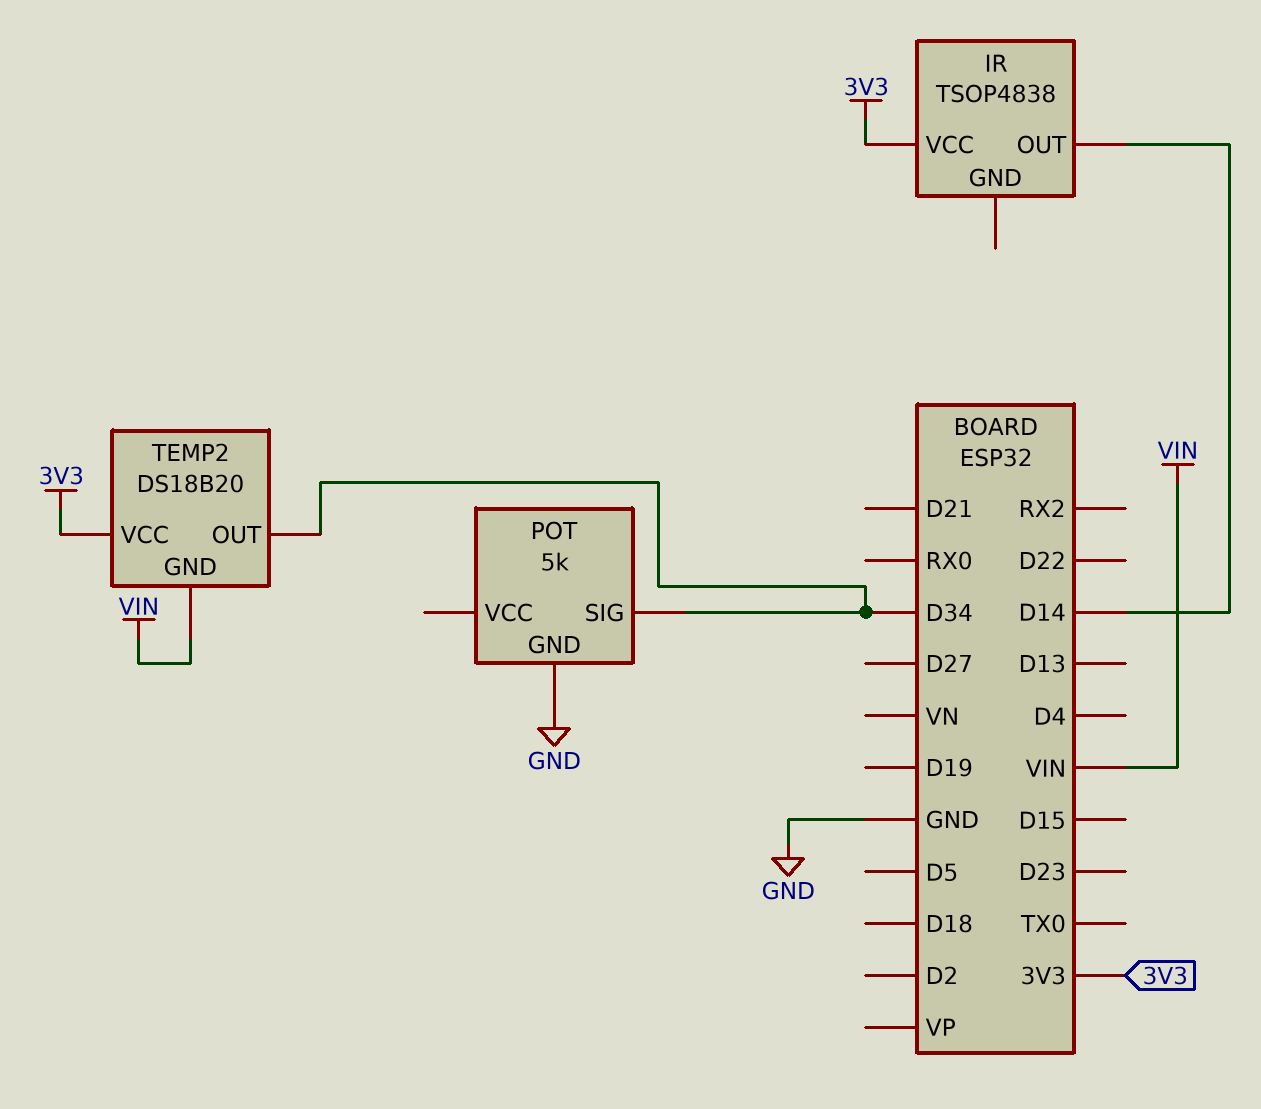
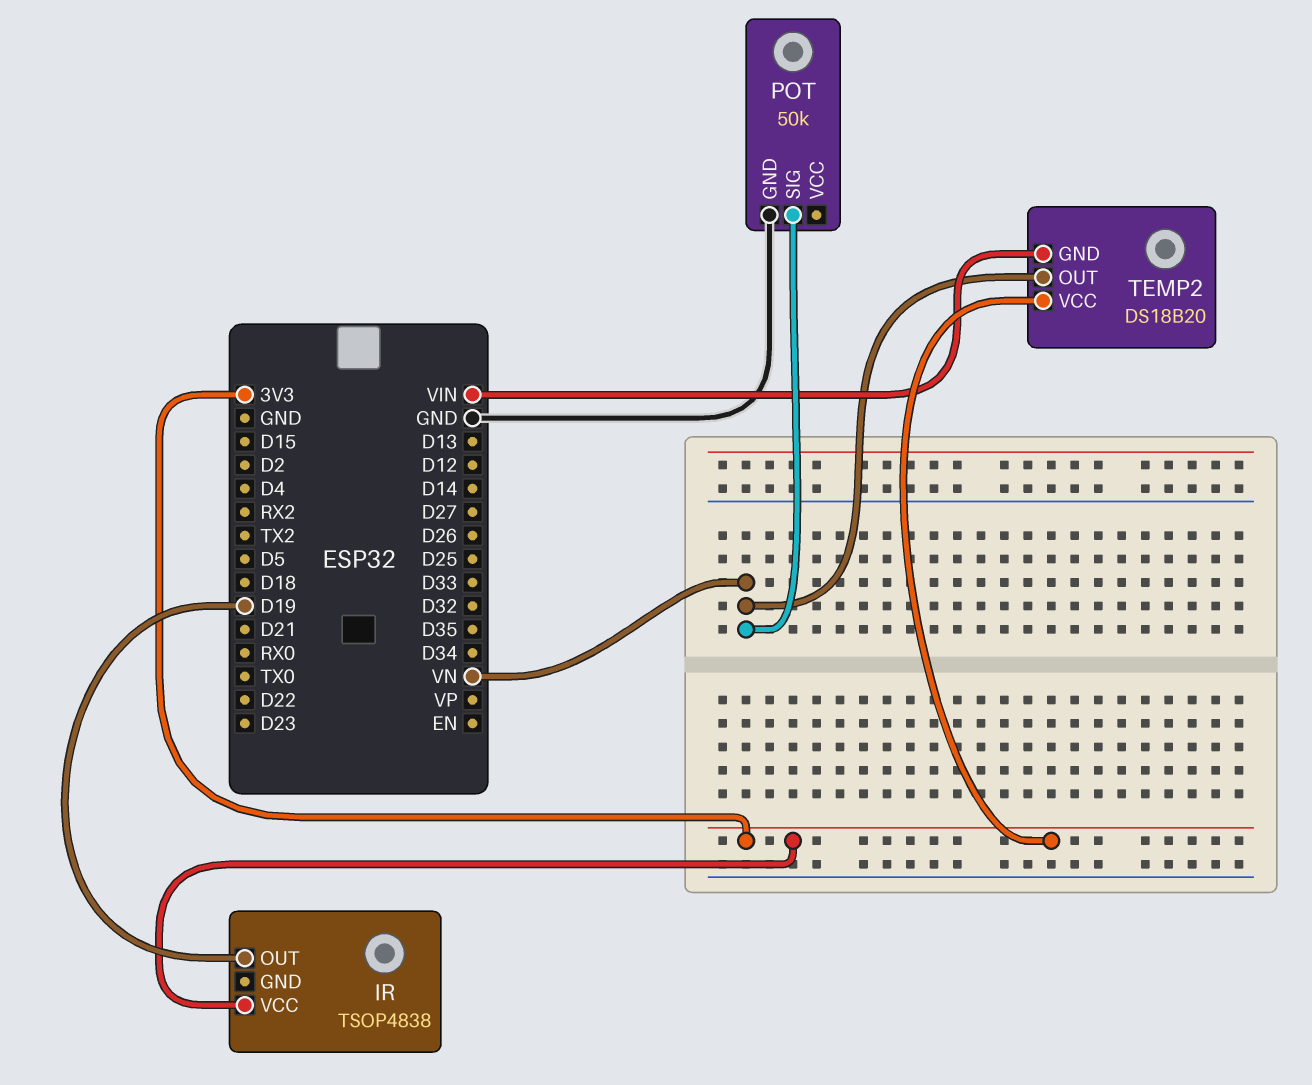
IR pin OUT: D14 -> D19
POT: 5k -> 50k
POT pin SIG: D34 -> VN
TEMP2 pin OUT: D34 -> VN

